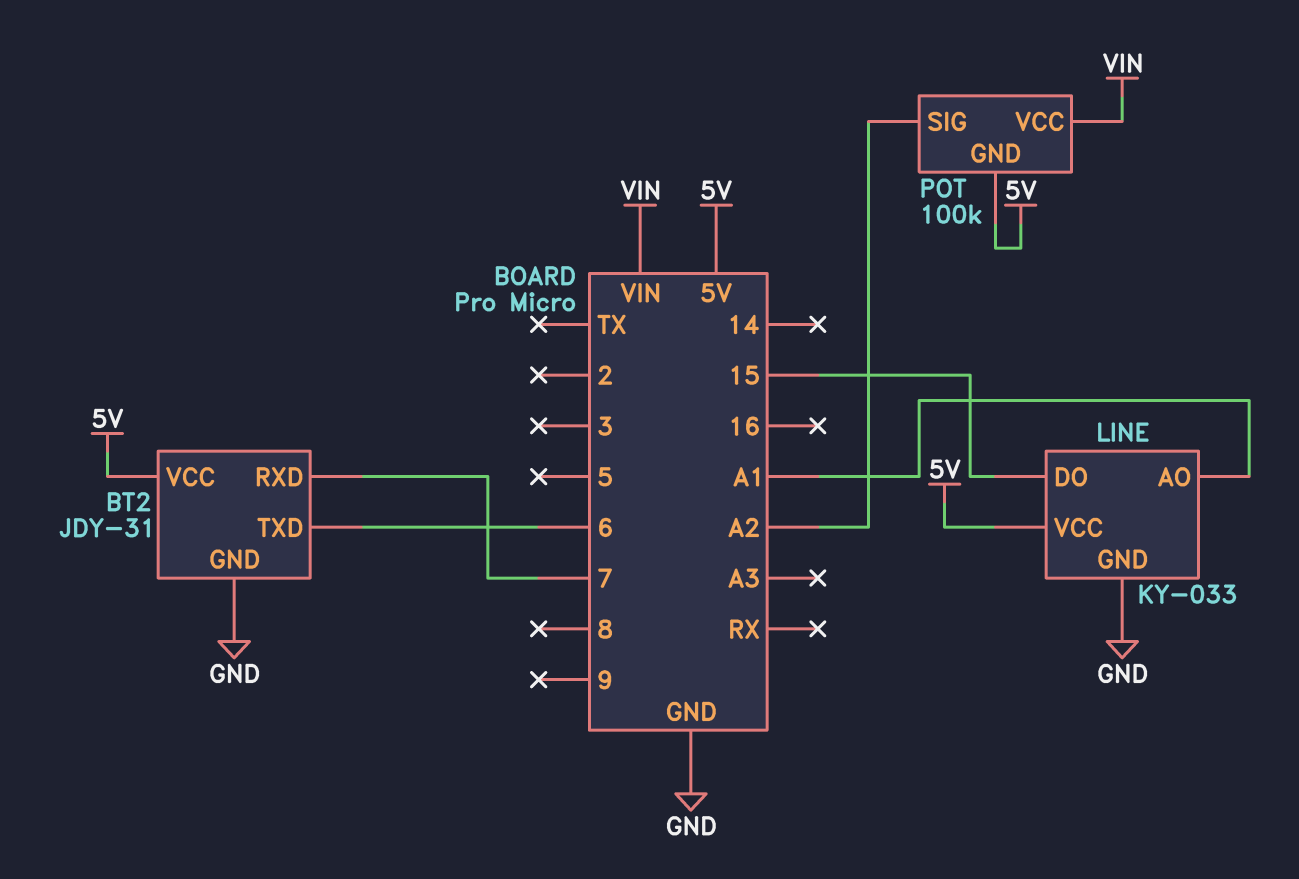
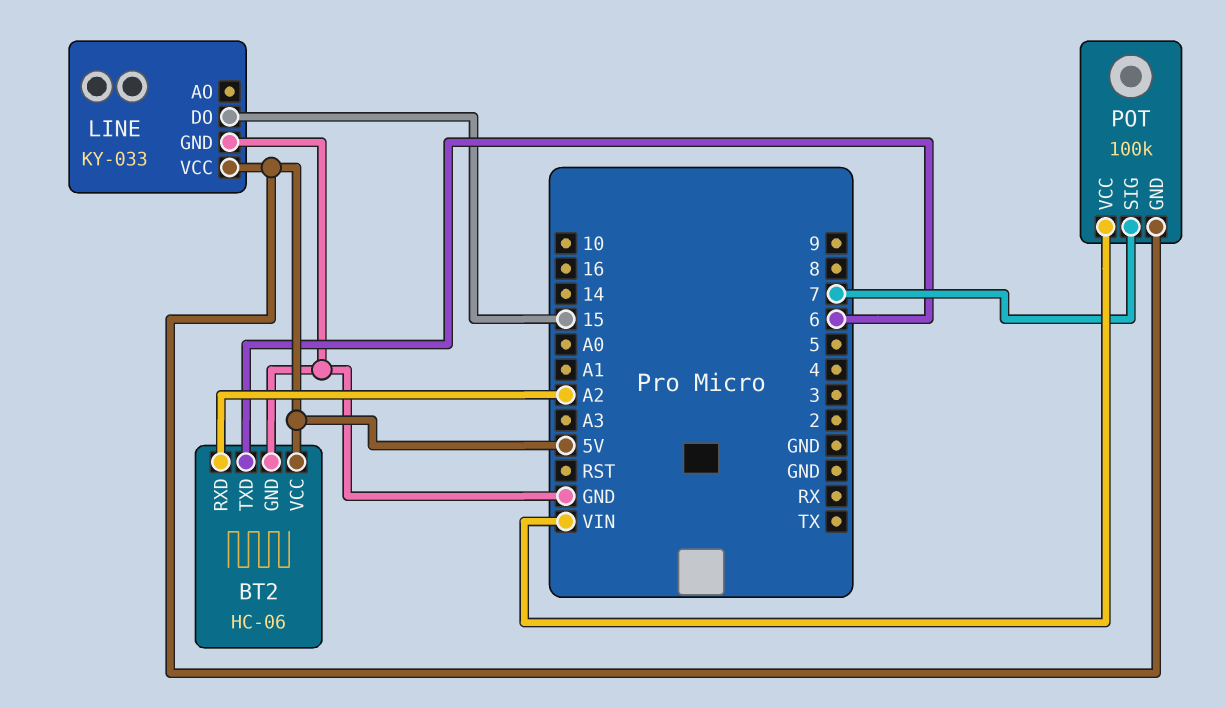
BT2: JDY-31 -> HC-06
BT2 pin RXD: 7 -> A2
LINE pin AO: A1 -> none
POT pin SIG: A2 -> 7

